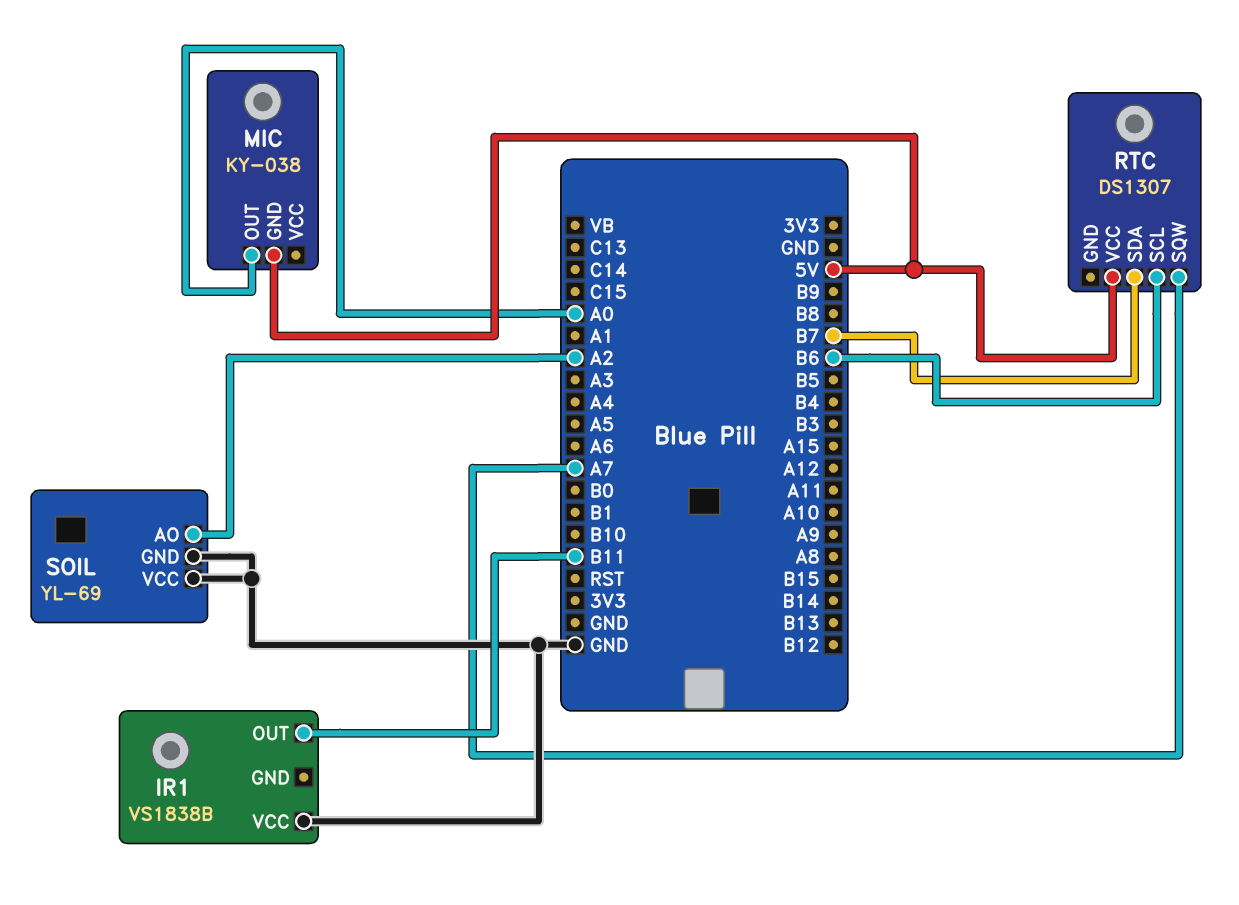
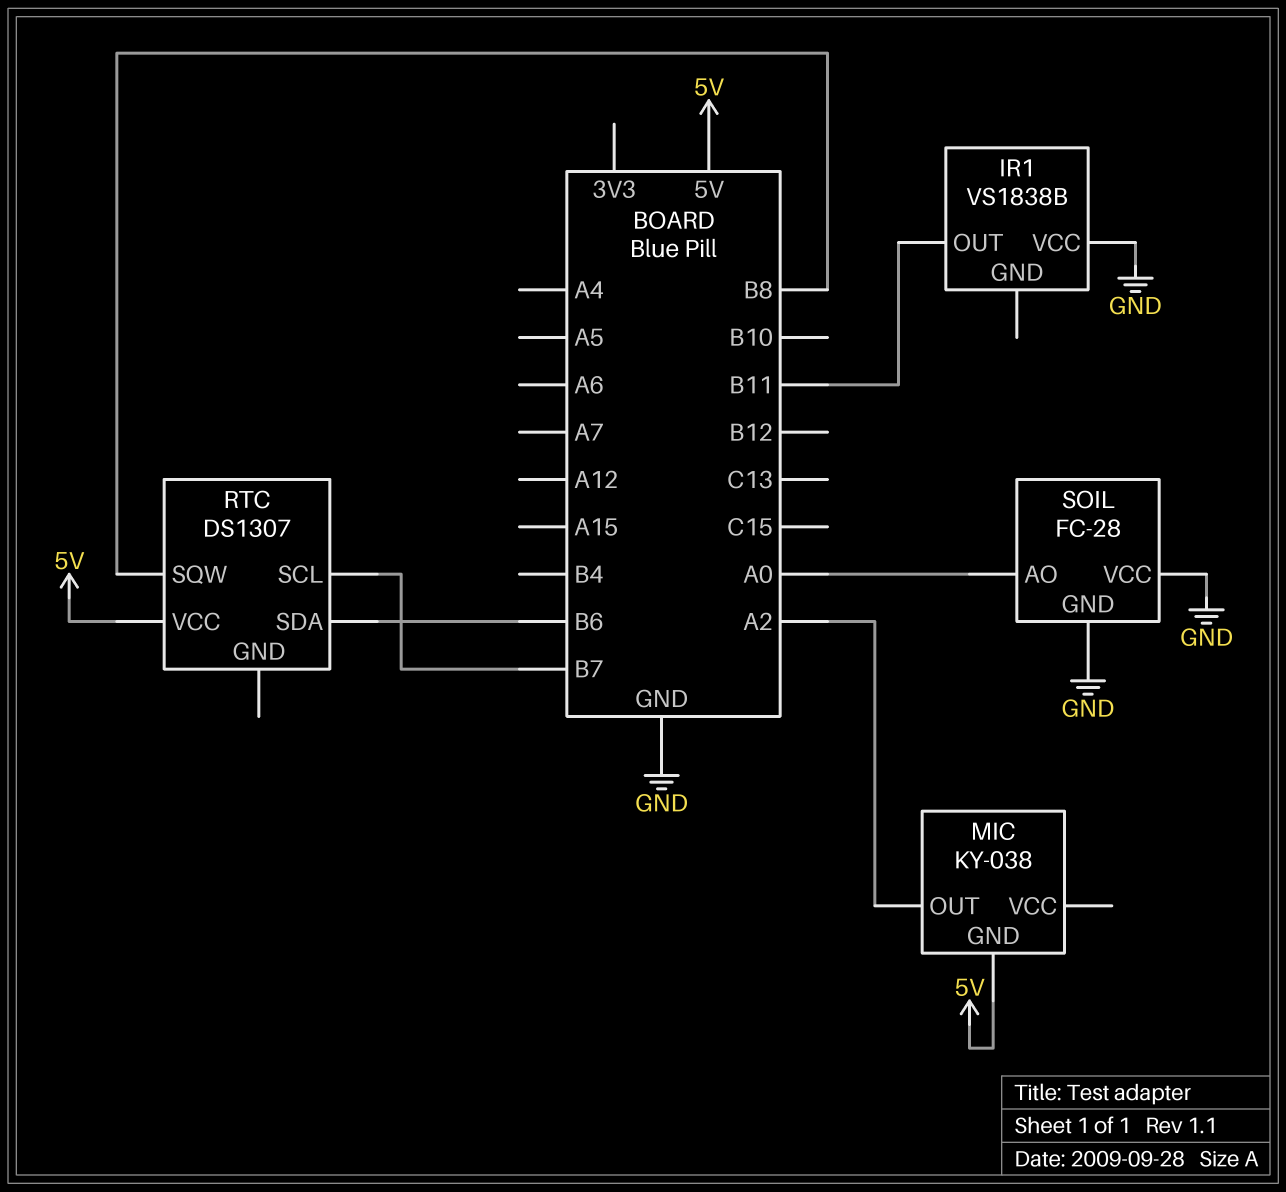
MIC pin OUT: A0 -> A2
RTC pin SCL: B6 -> B7
RTC pin SDA: B7 -> B6
RTC pin SQW: A7 -> B8
SOIL: YL-69 -> FC-28
SOIL pin AO: A2 -> A0

